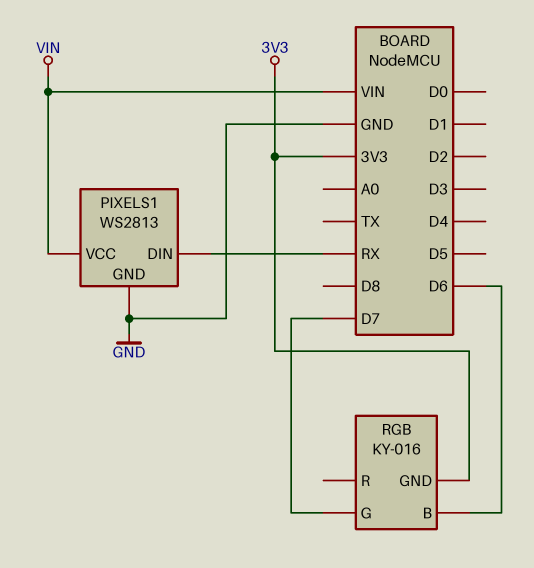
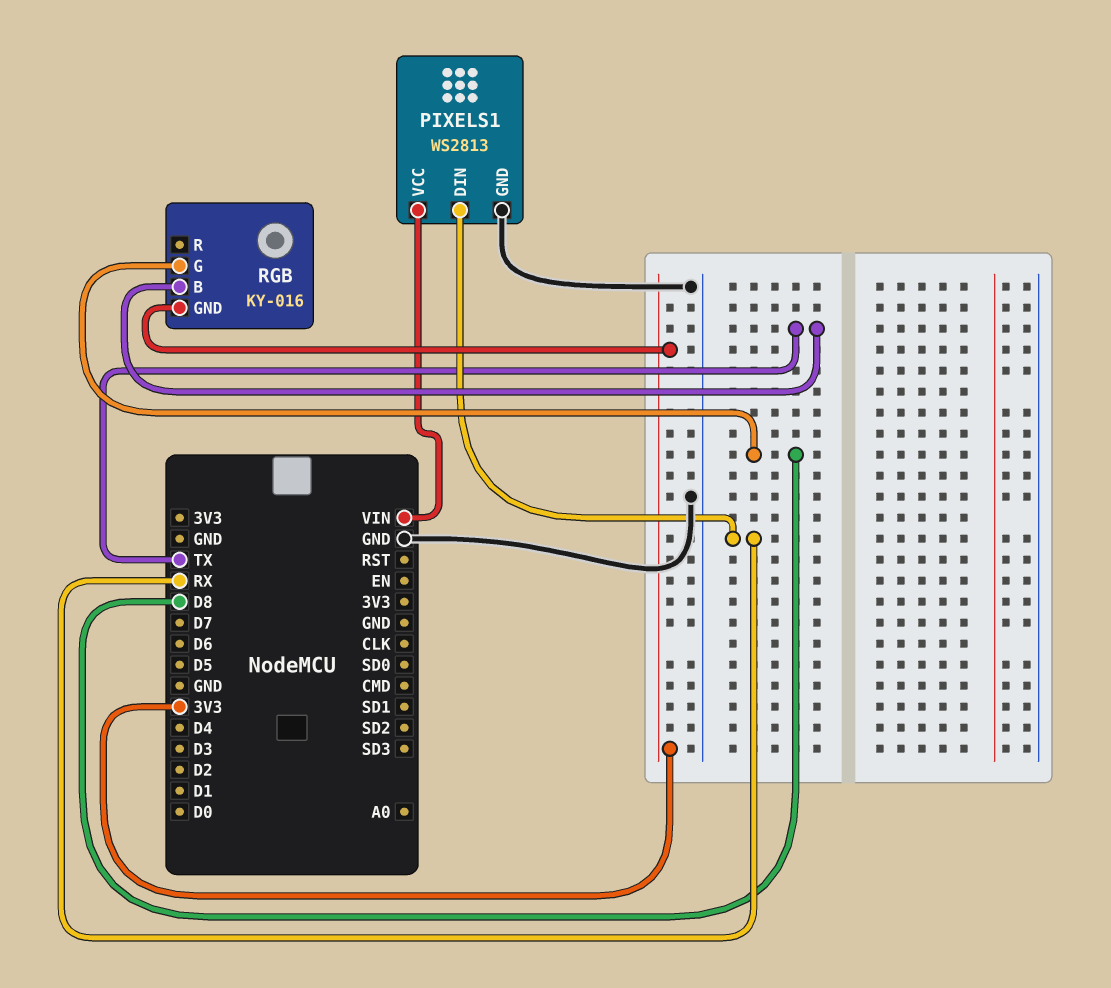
RGB pin B: D6 -> TX
RGB pin G: D7 -> D8

